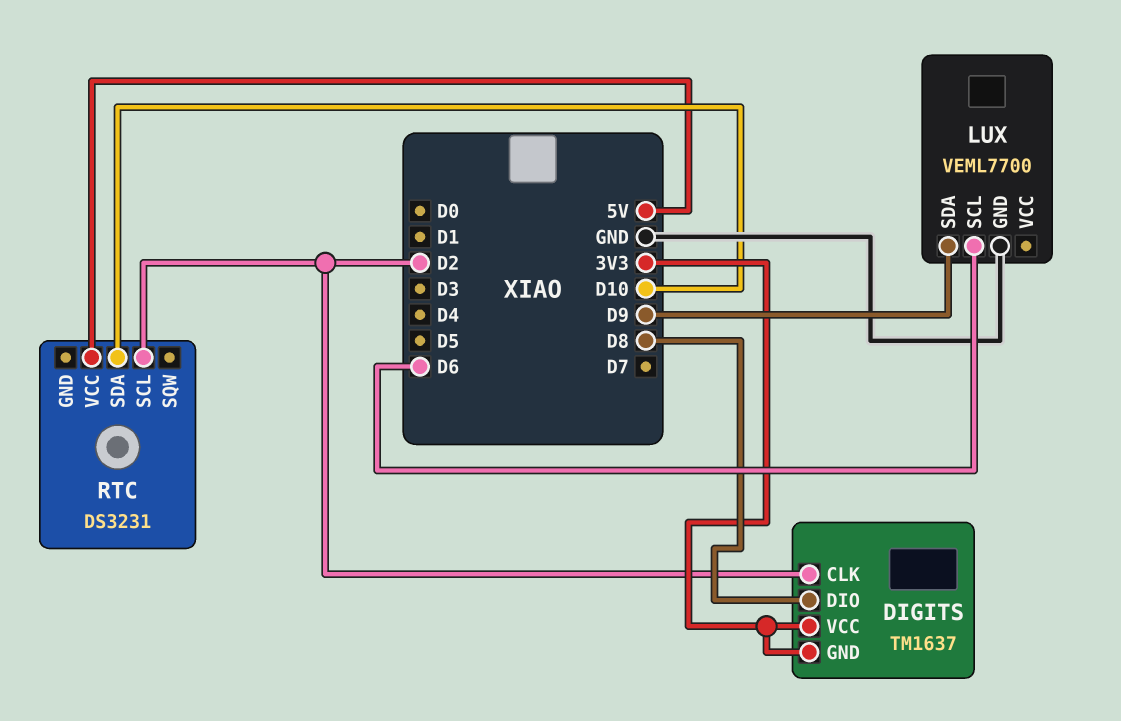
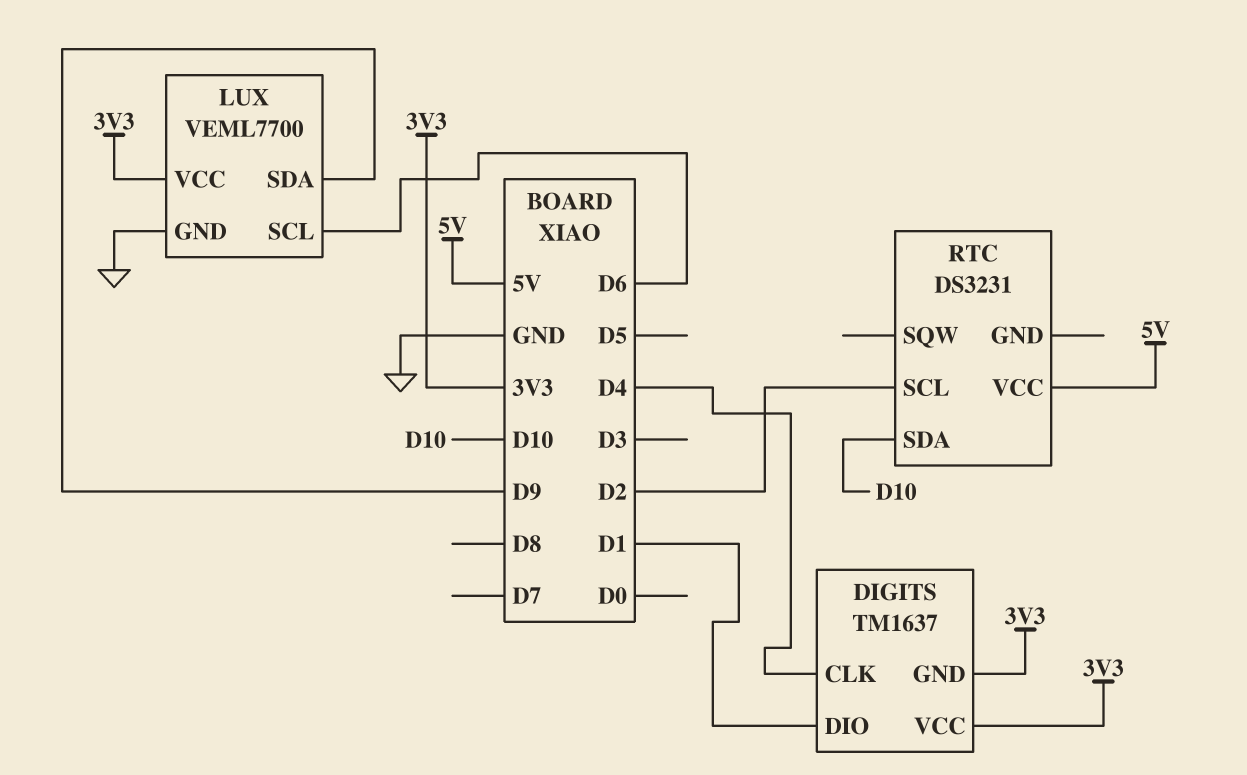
DIGITS pin CLK: D2 -> D4
DIGITS pin DIO: D8 -> D1
LUX pin VCC: none -> 3V3

